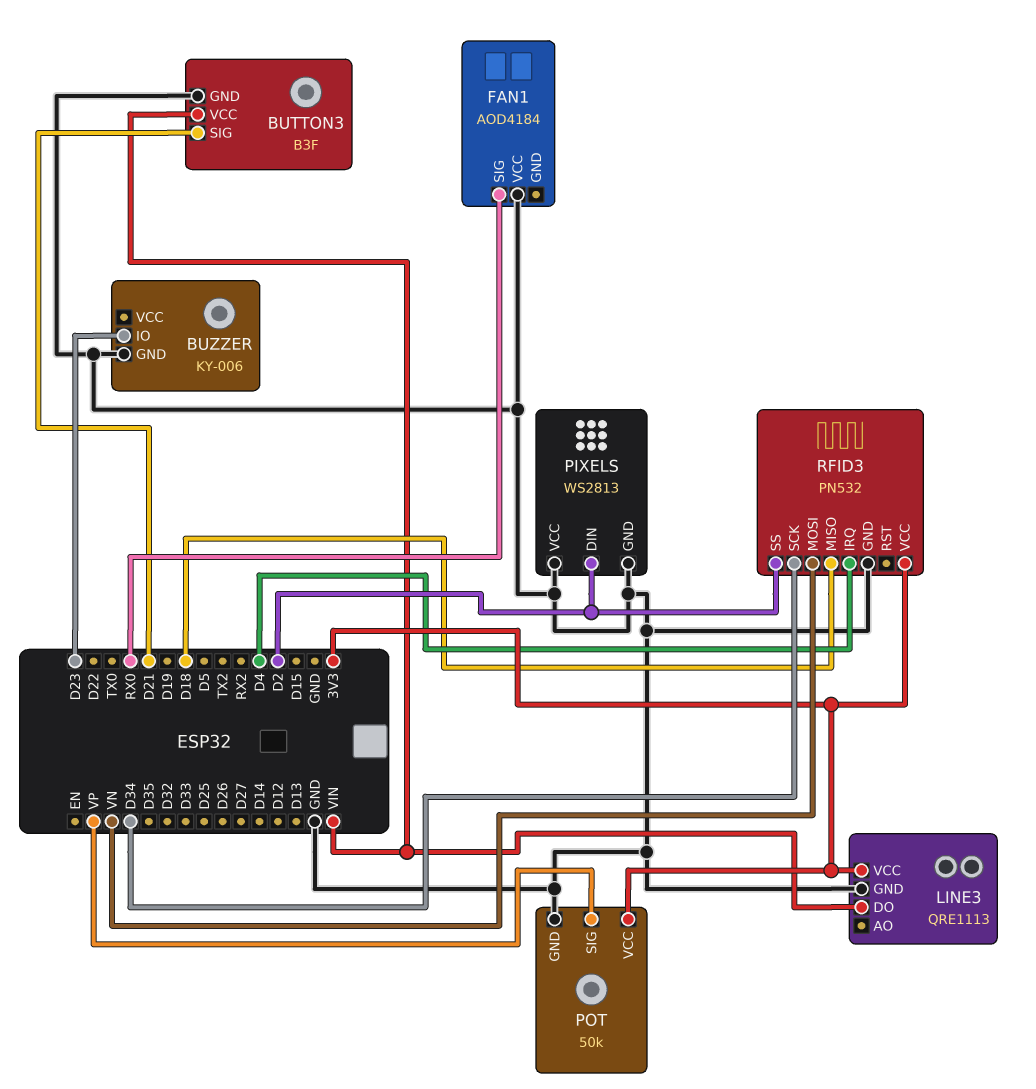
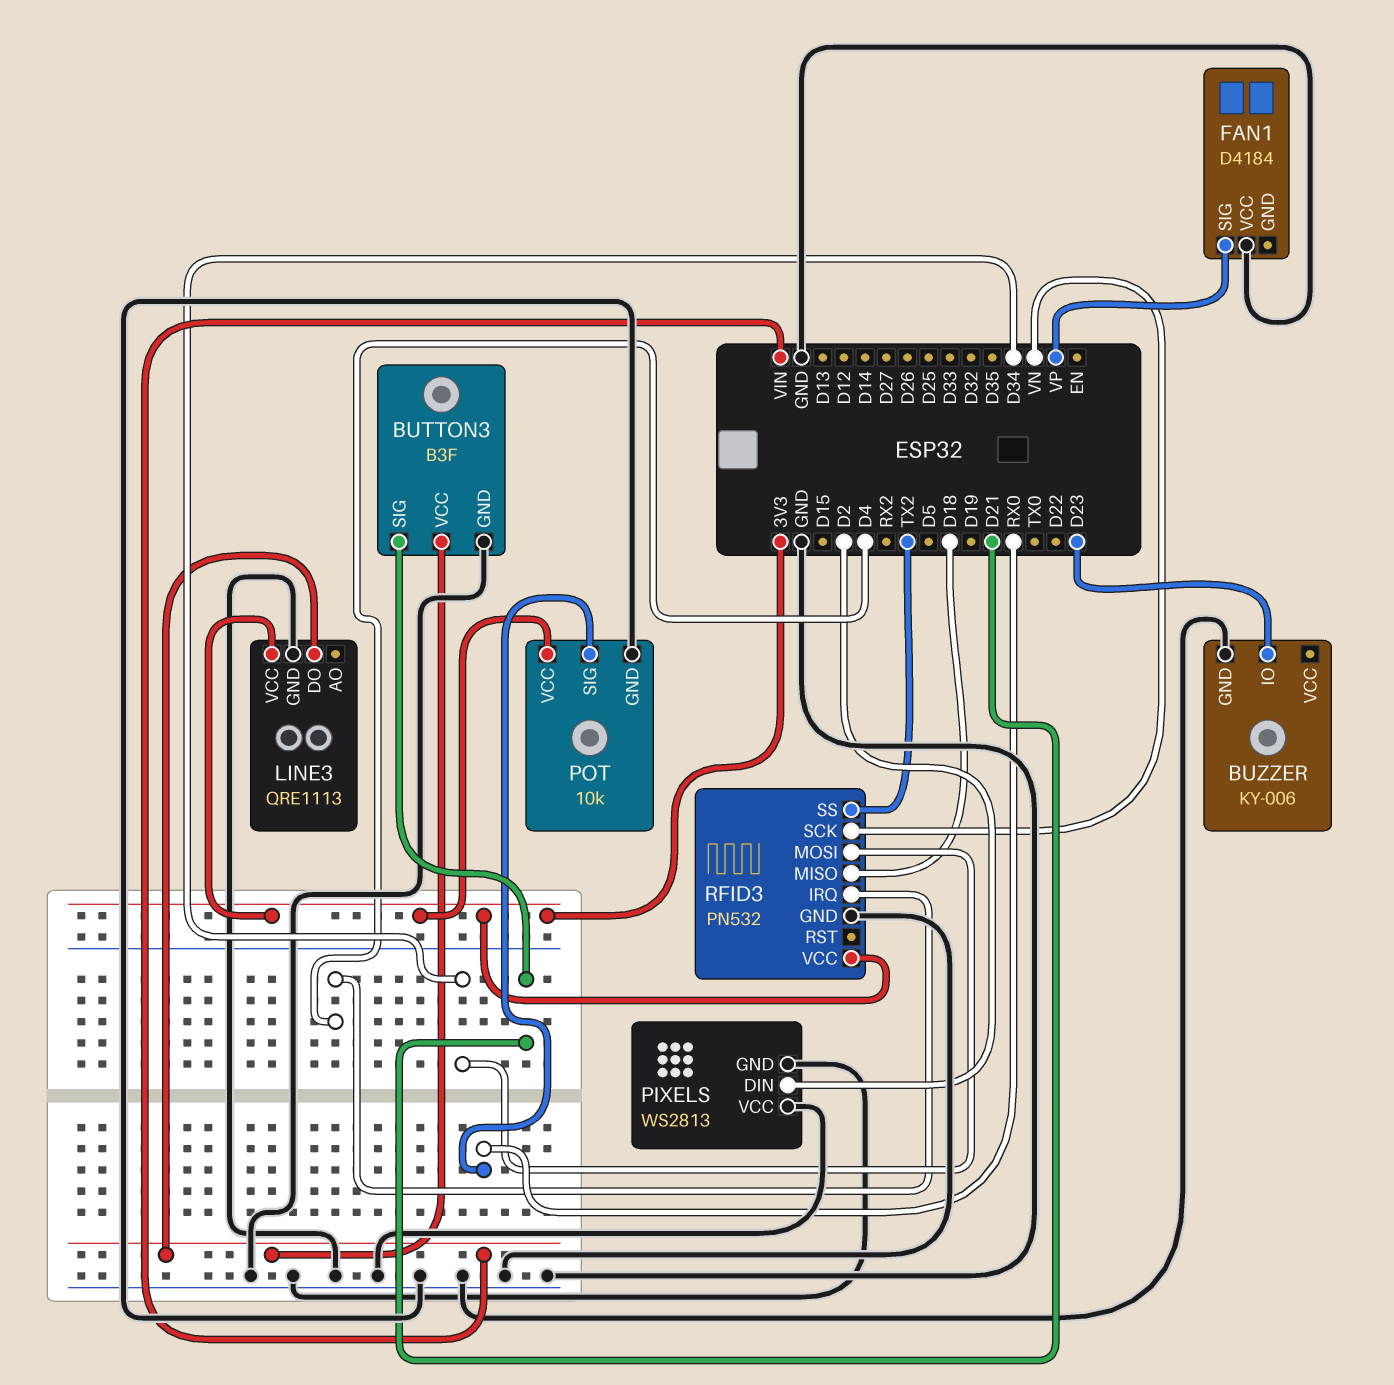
FAN1: AOD4184 -> D4184
FAN1 pin SIG: RX0 -> VP
POT: 50k -> 10k
POT pin SIG: VP -> RX0
RFID3 pin MOSI: VN -> D34
RFID3 pin SCK: D34 -> VN
RFID3 pin SS: D2 -> TX2

